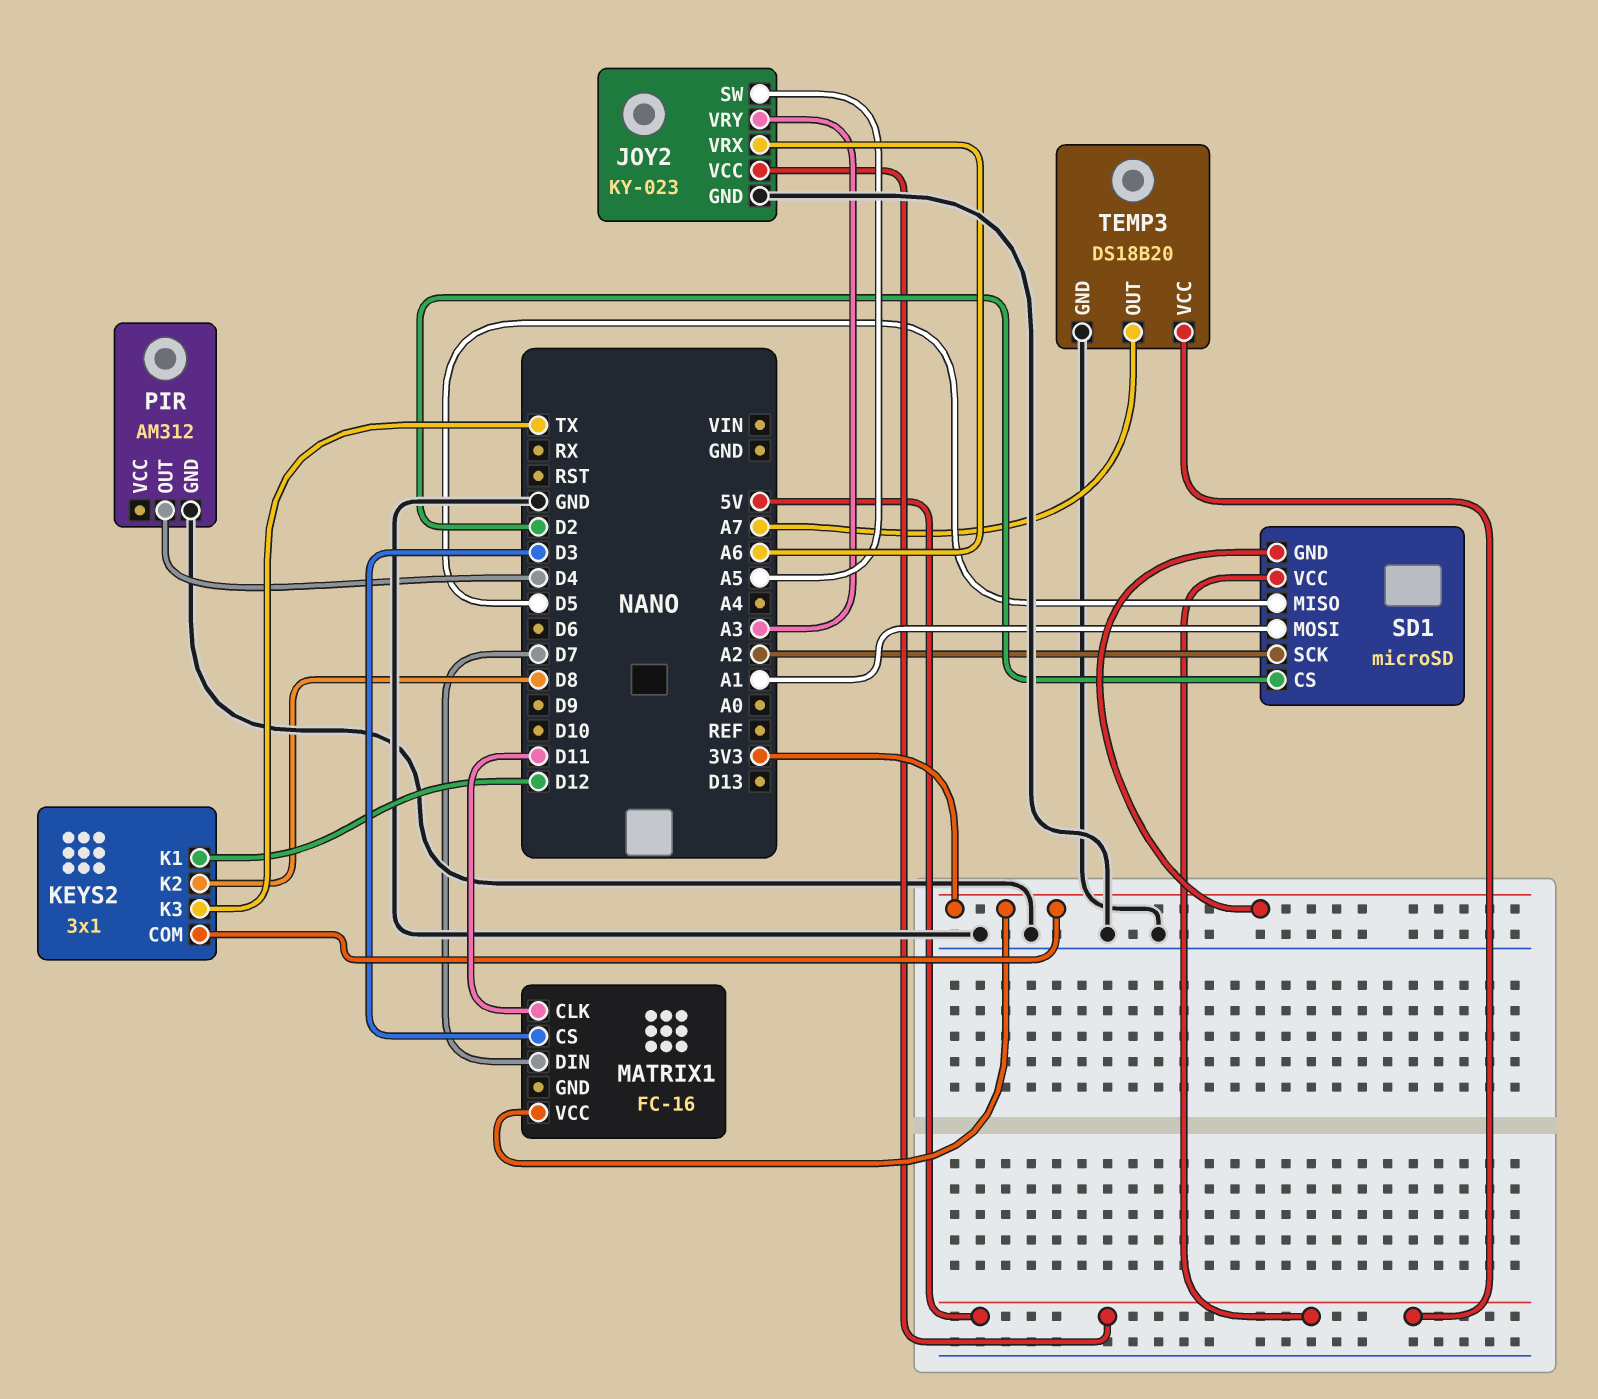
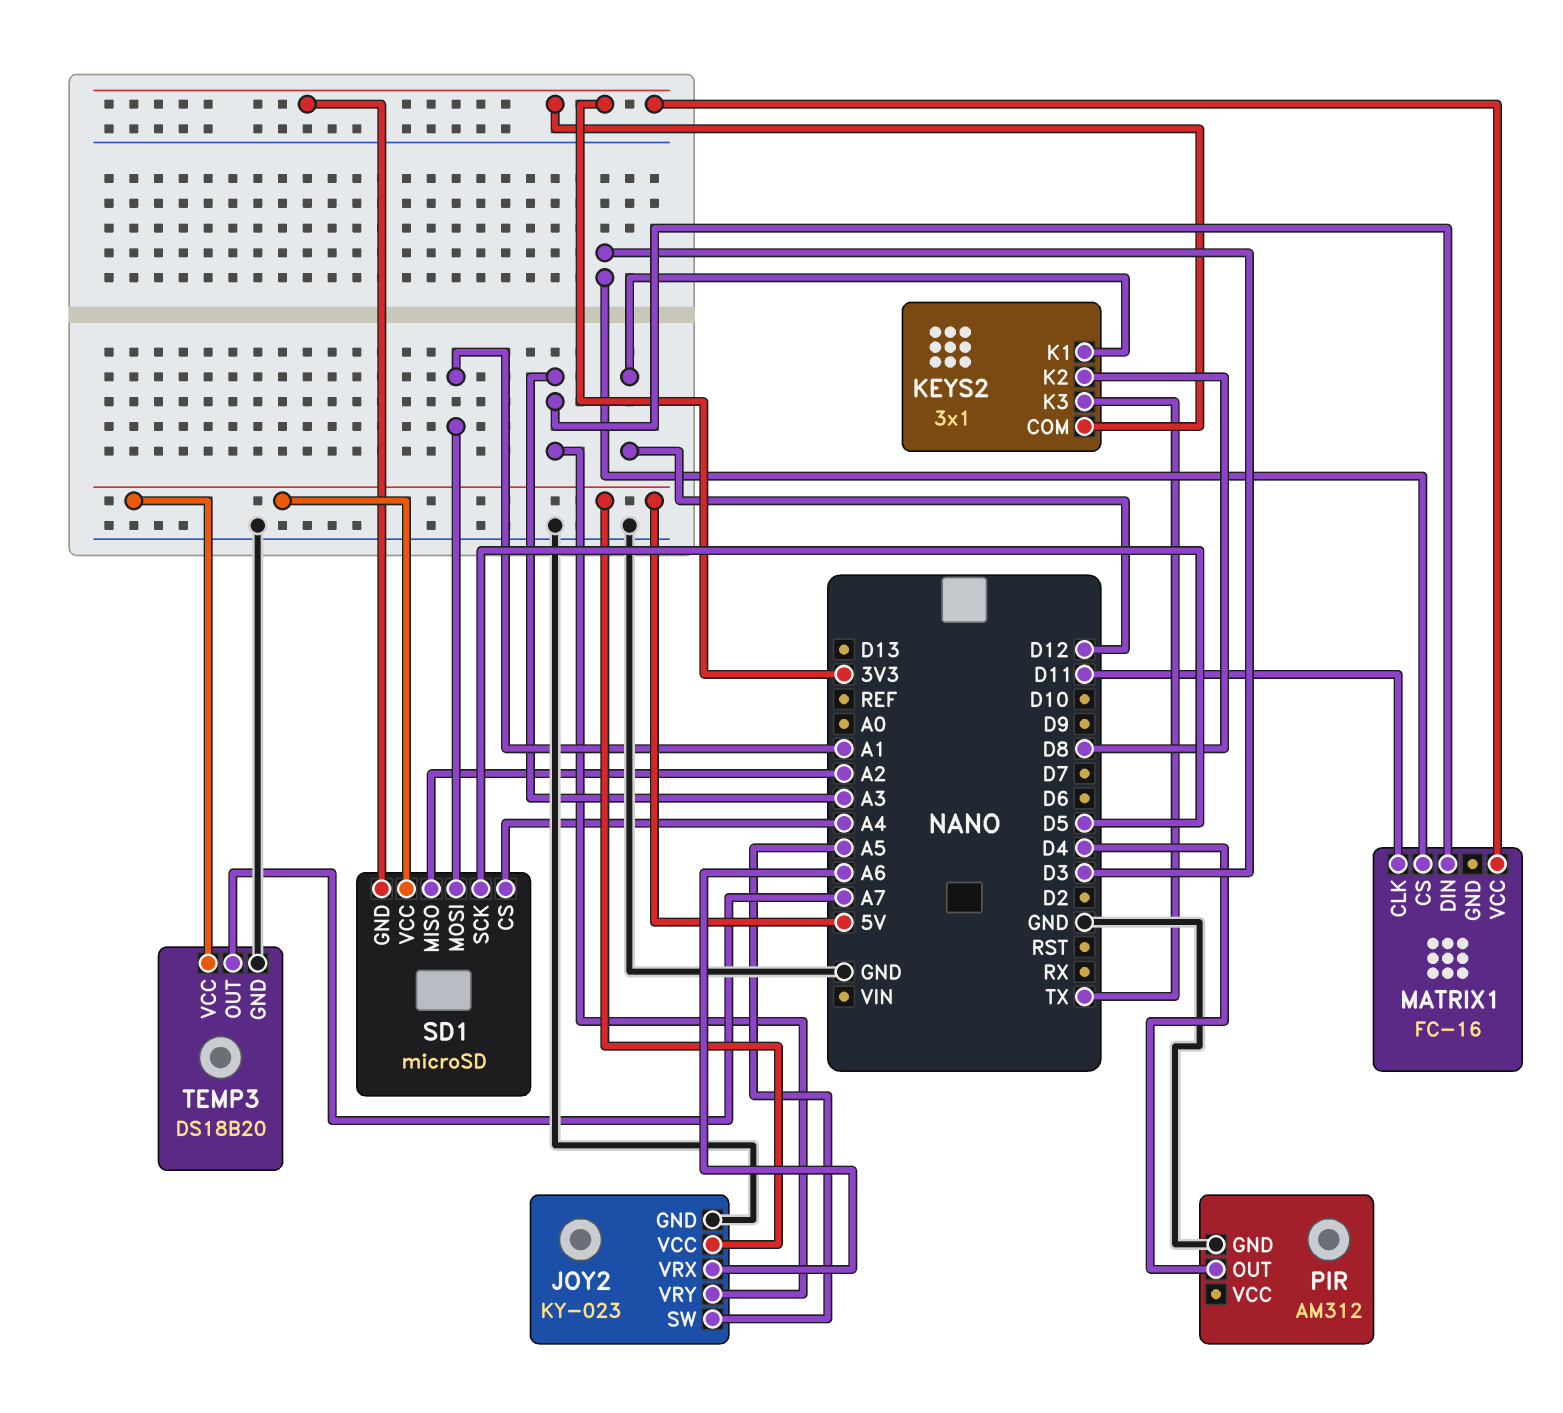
MATRIX1 pin DIN: D7 -> A3
SD1 pin CS: D2 -> A4
SD1 pin MISO: D5 -> A2
SD1 pin SCK: A2 -> D5

